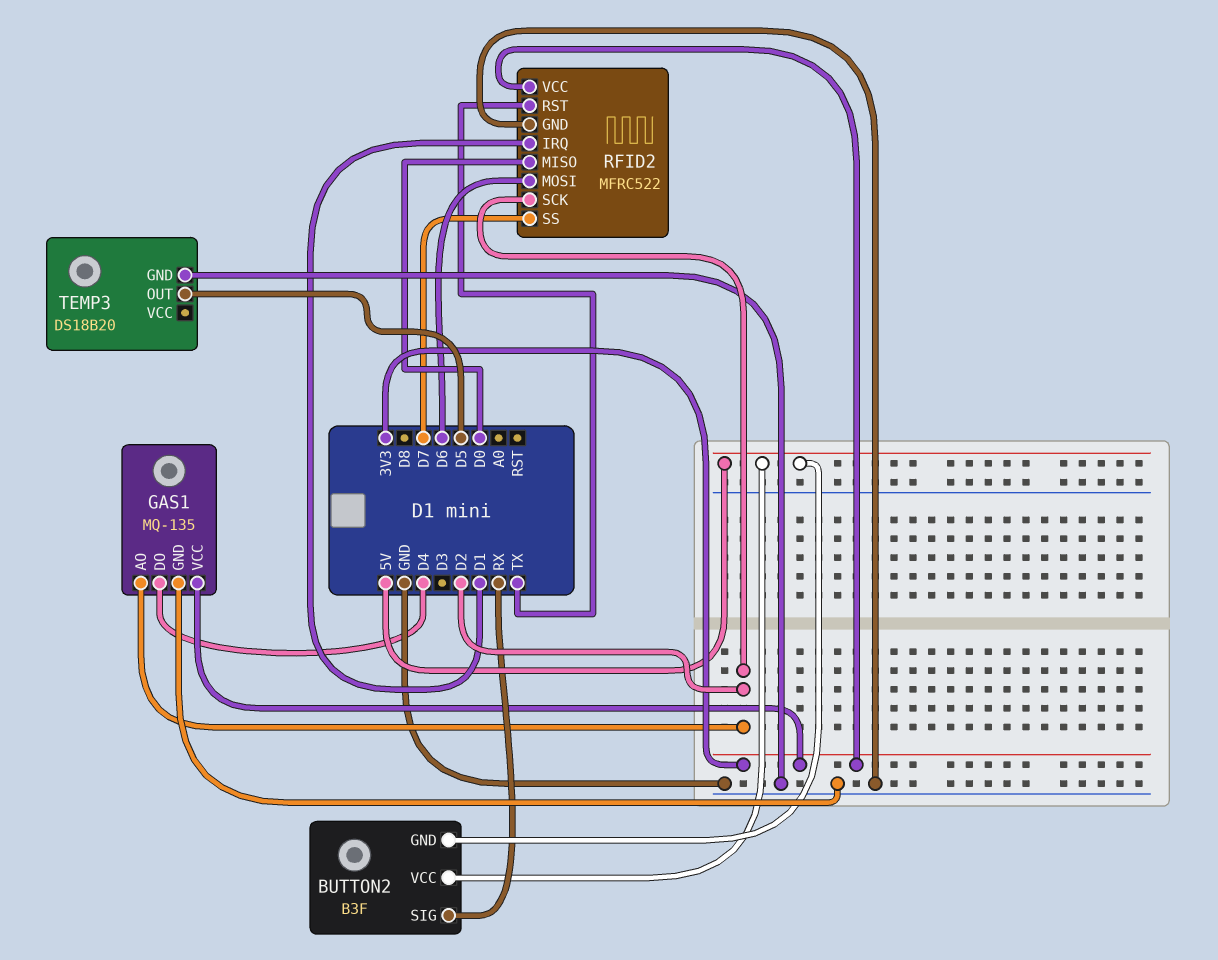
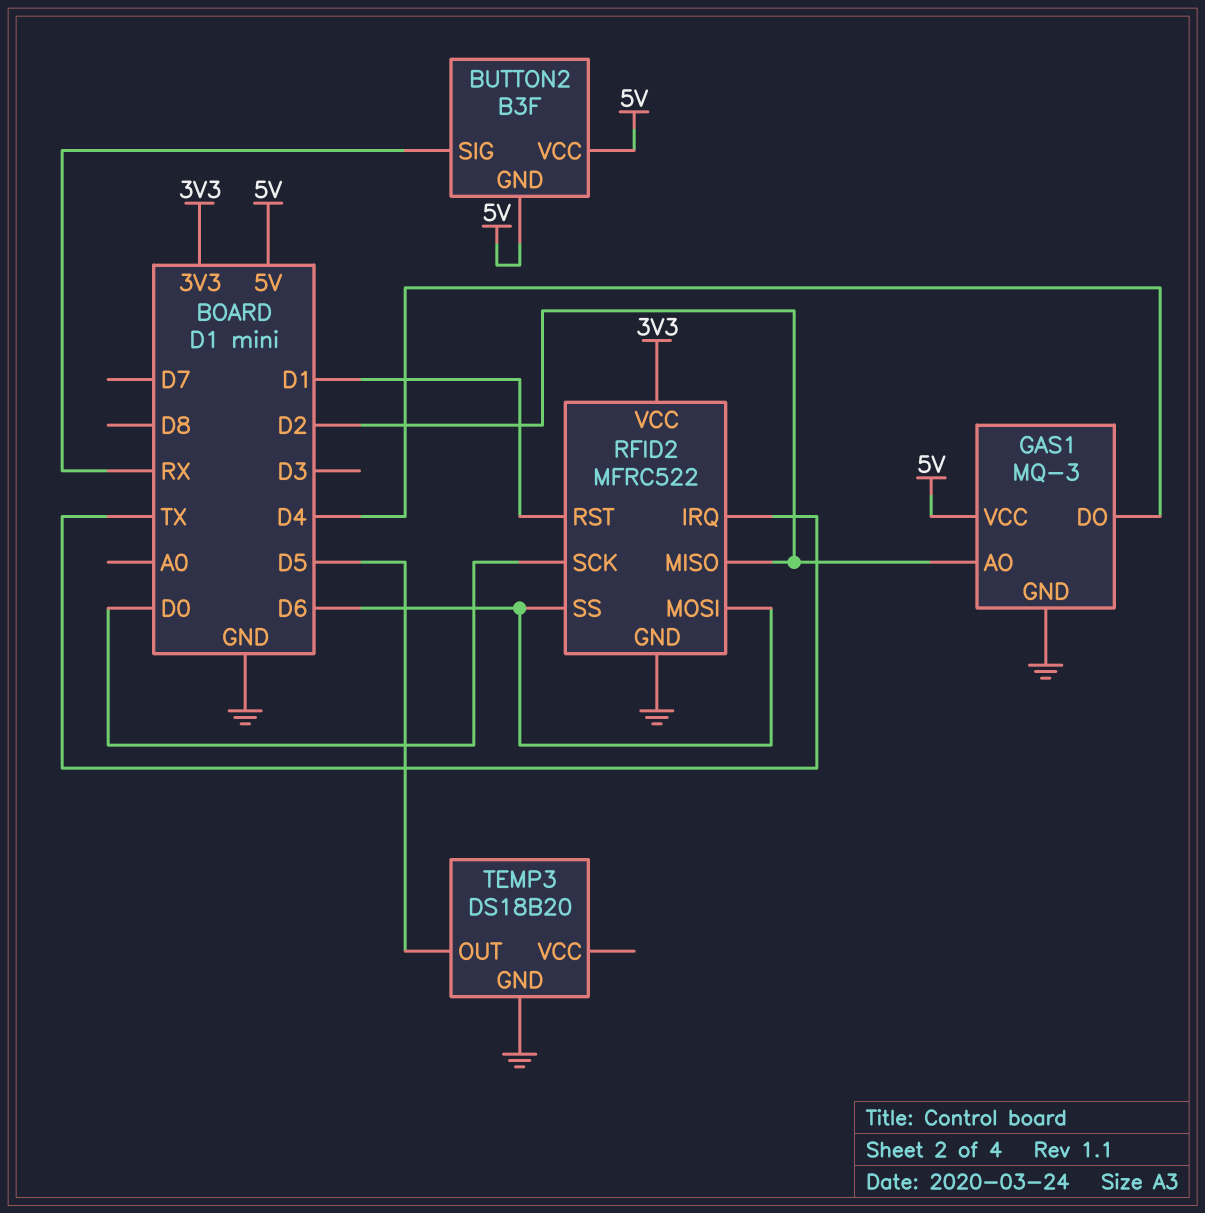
GAS1: MQ-135 -> MQ-3
GAS1 pin VCC: 3V3 -> 5V
RFID2 pin IRQ: D1 -> TX
RFID2 pin MISO: D0 -> D2
RFID2 pin RST: TX -> D1
RFID2 pin SCK: D2 -> D0
RFID2 pin SS: D7 -> D6

